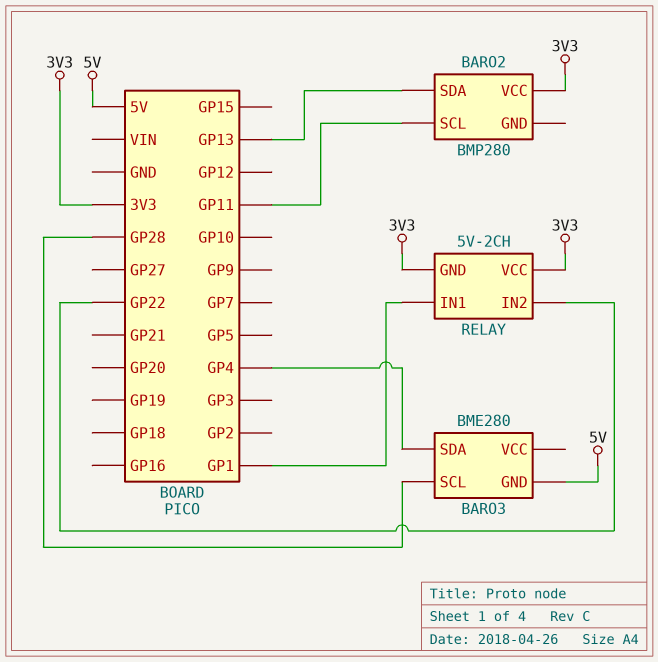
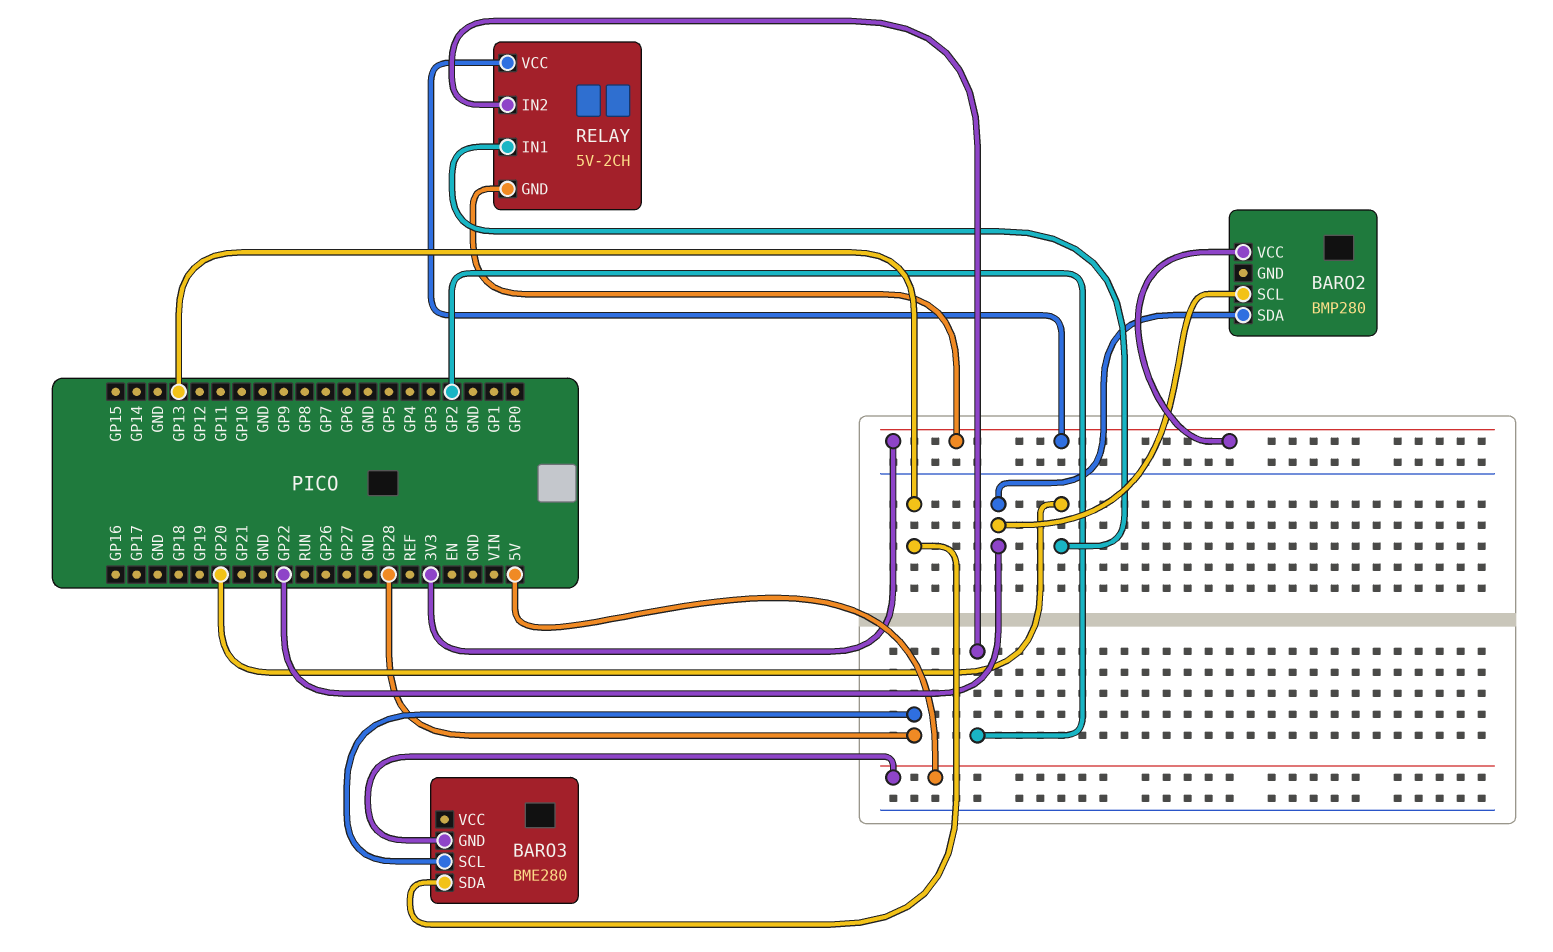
BARO2 pin SCL: GP11 -> GP22
BARO2 pin SDA: GP13 -> GP22
BARO3 pin SDA: GP4 -> GP13
RELAY pin IN1: GP1 -> GP20
RELAY pin IN2: GP22 -> GP2

